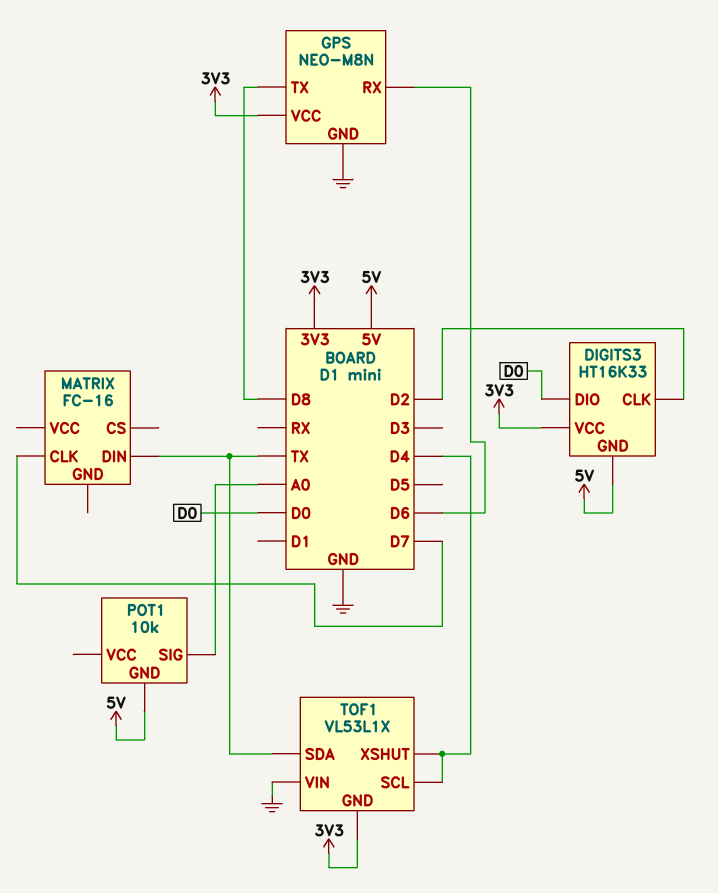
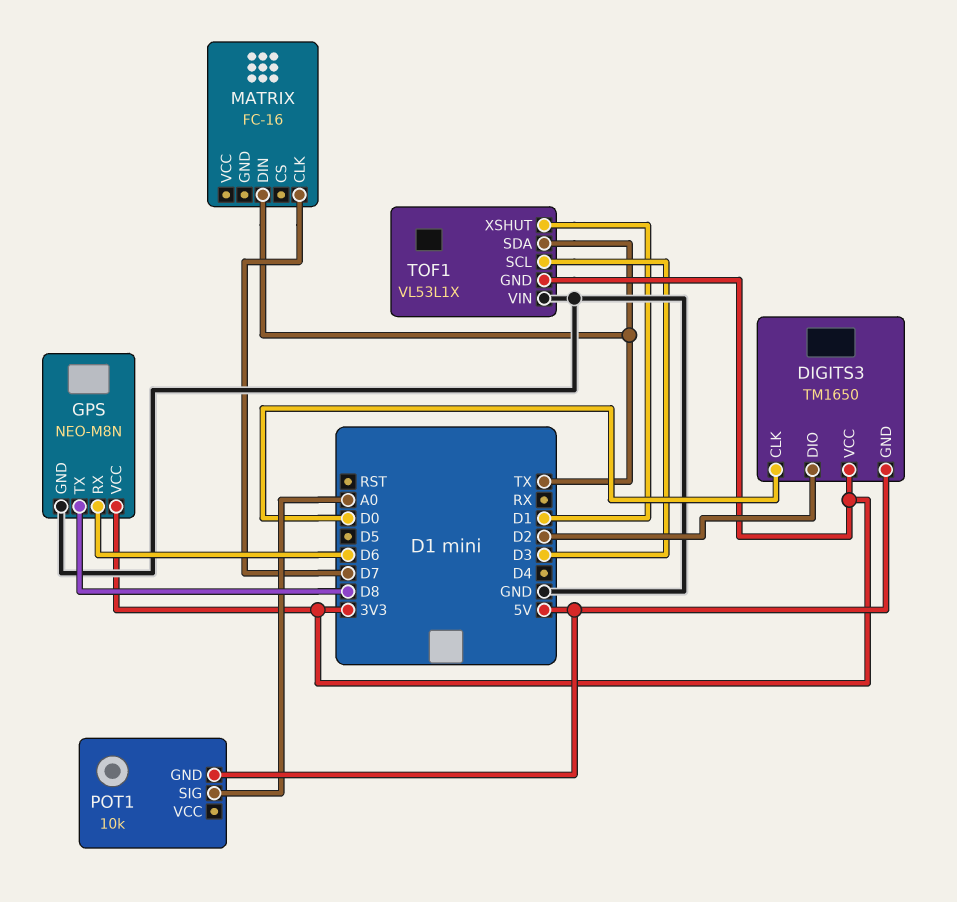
DIGITS3: HT16K33 -> TM1650
DIGITS3 pin CLK: D2 -> D0
DIGITS3 pin DIO: D0 -> D2
TOF1 pin SCL: D4 -> D3
TOF1 pin XSHUT: D4 -> D1

